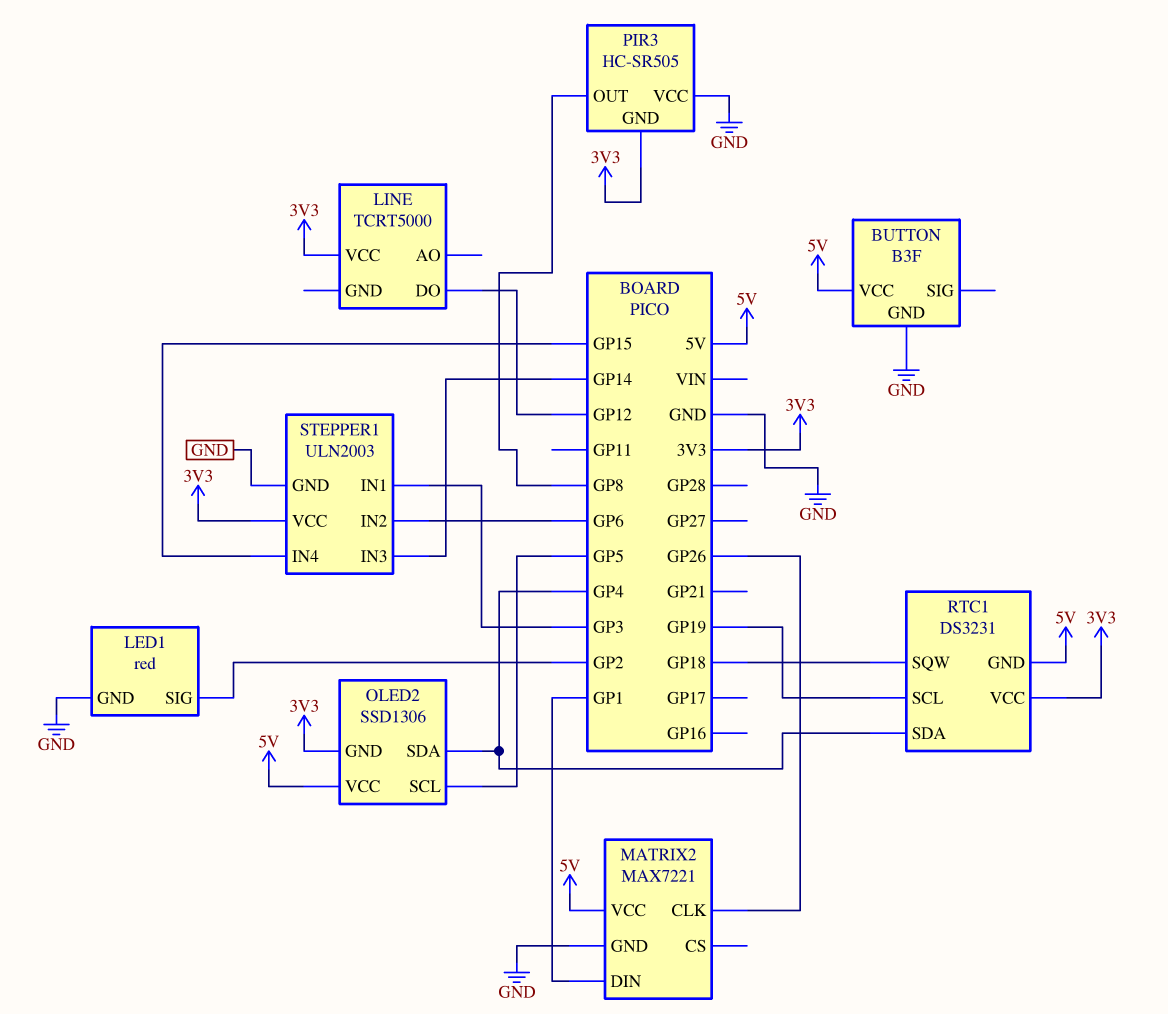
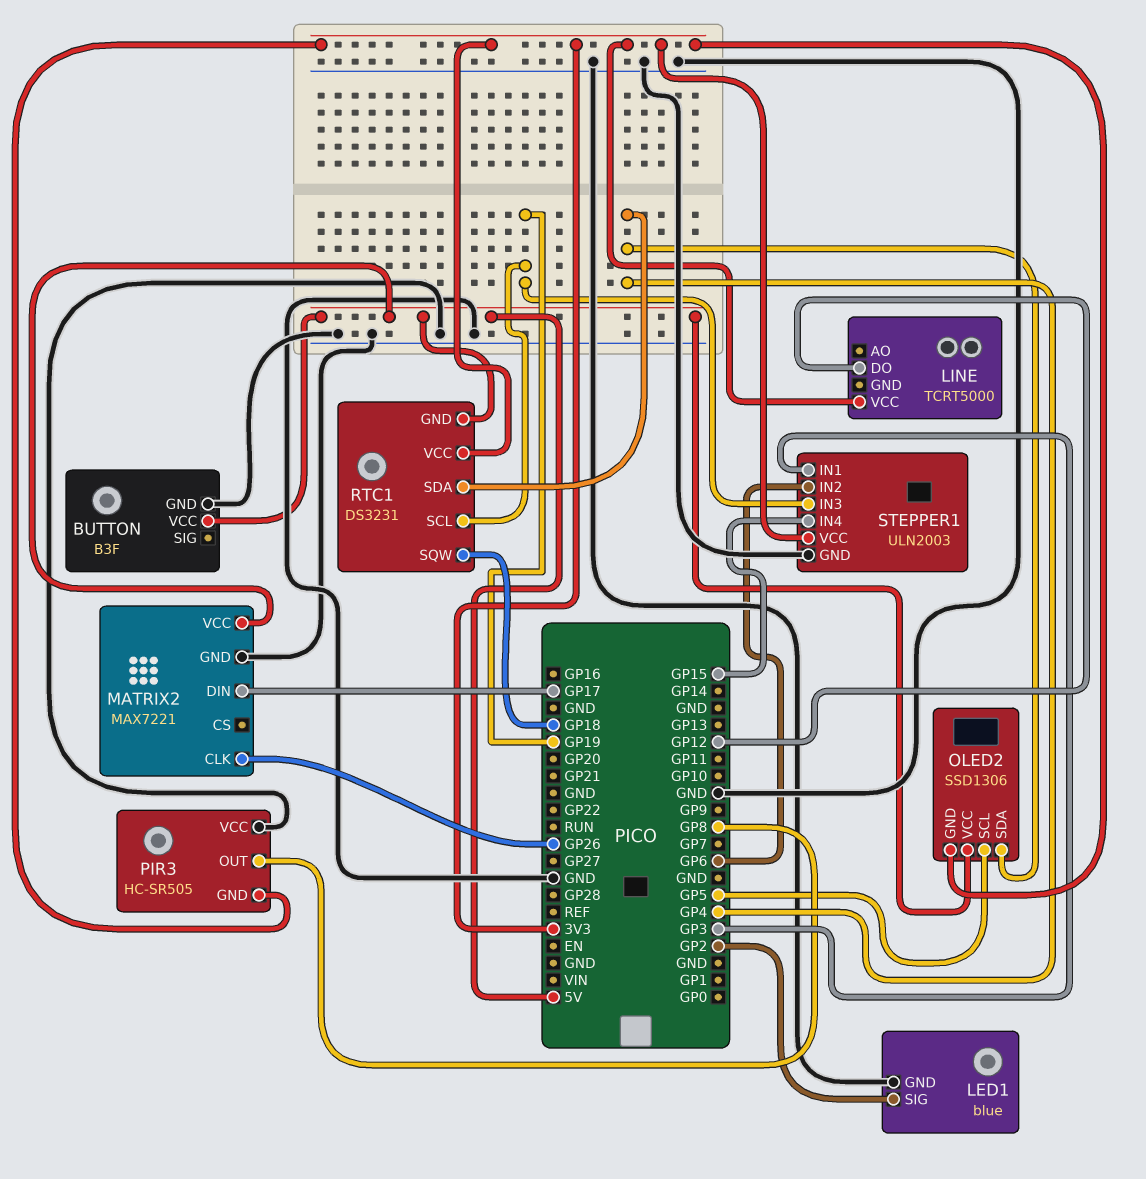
LED1: red -> blue
MATRIX2 pin DIN: GP1 -> GP17
STEPPER1 pin IN3: GP14 -> GP19

